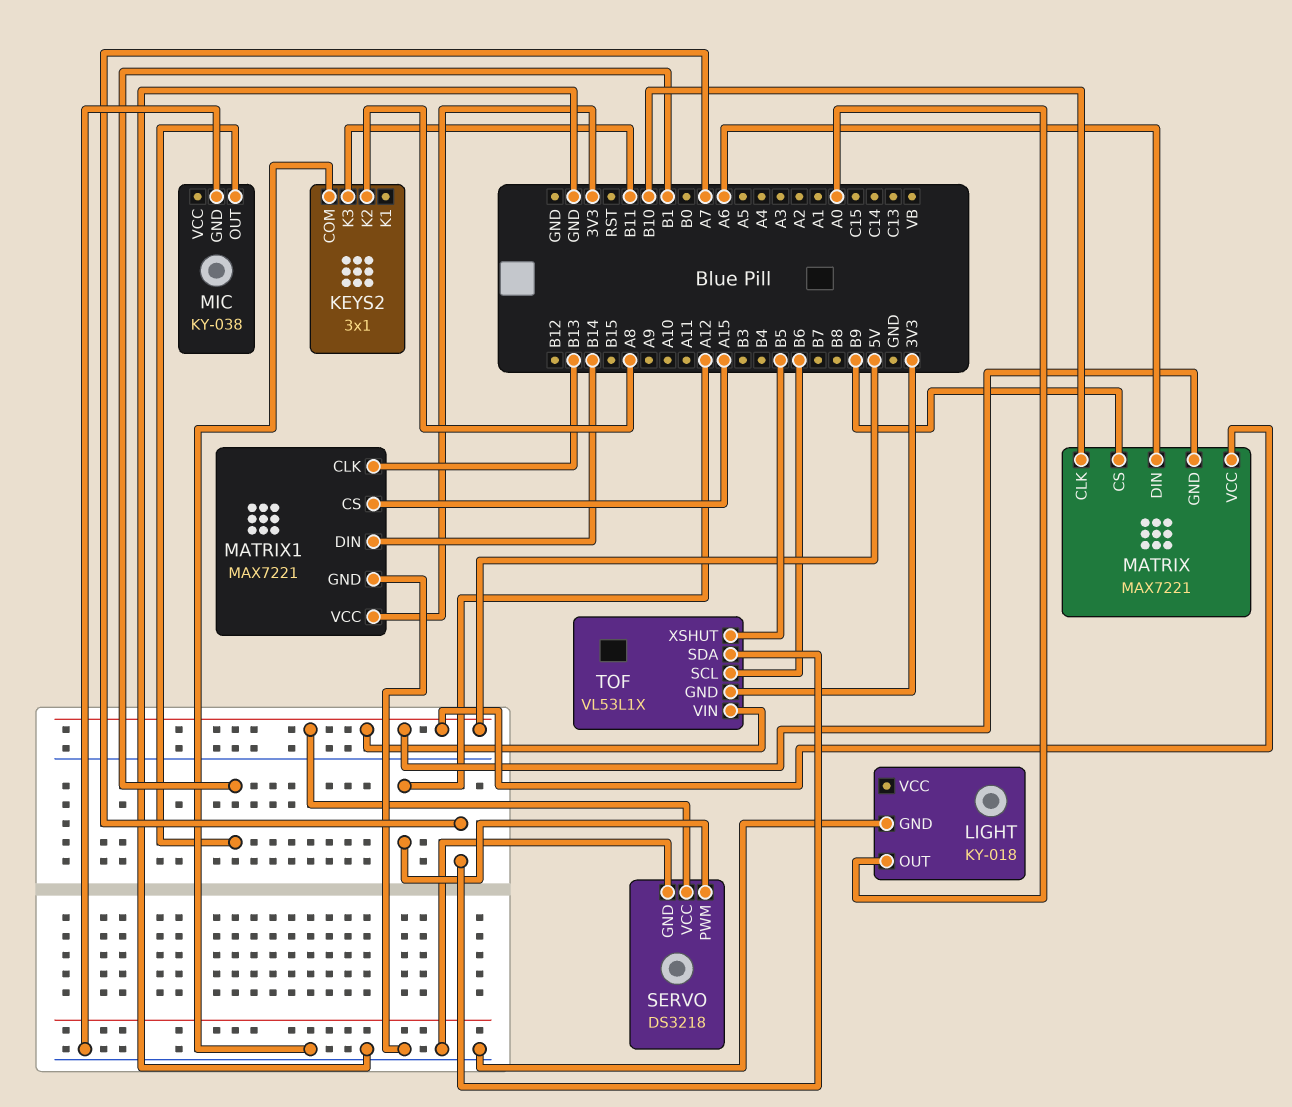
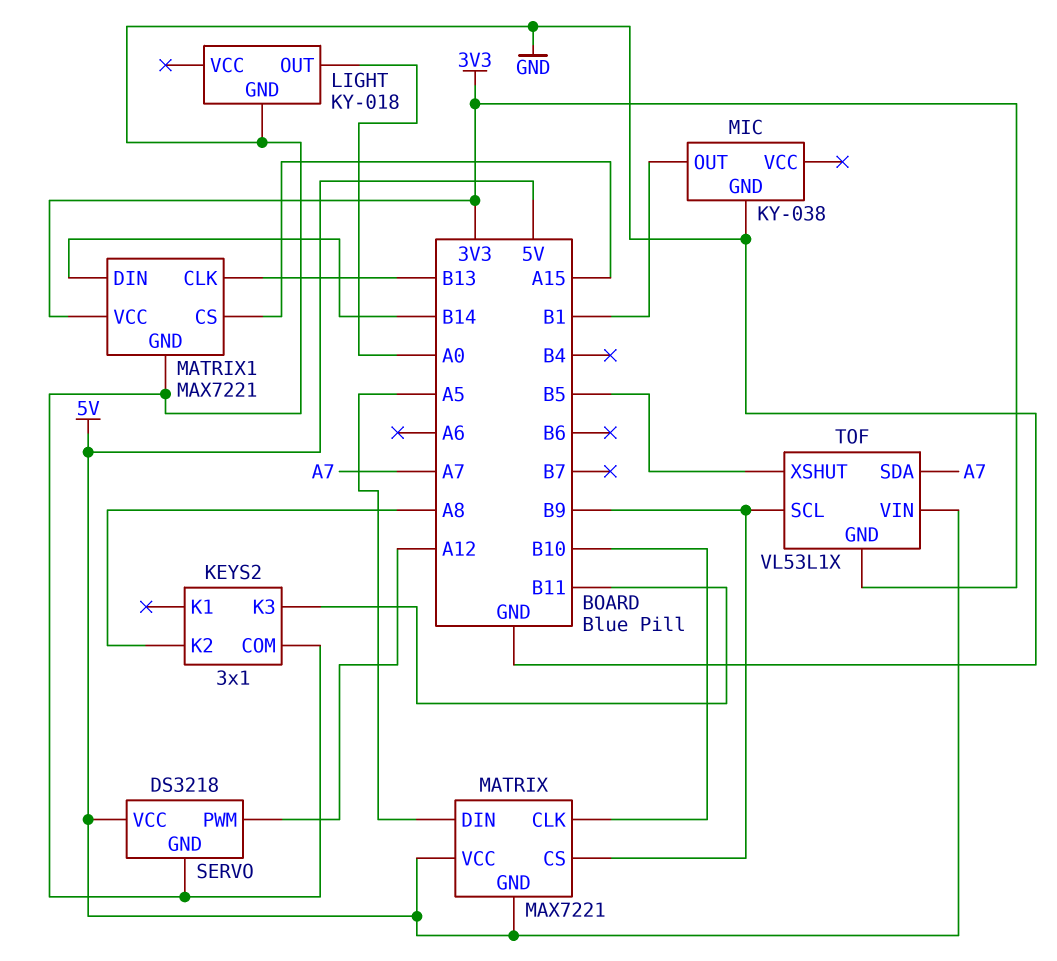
MATRIX pin DIN: A6 -> A5
TOF pin SCL: B6 -> B9

